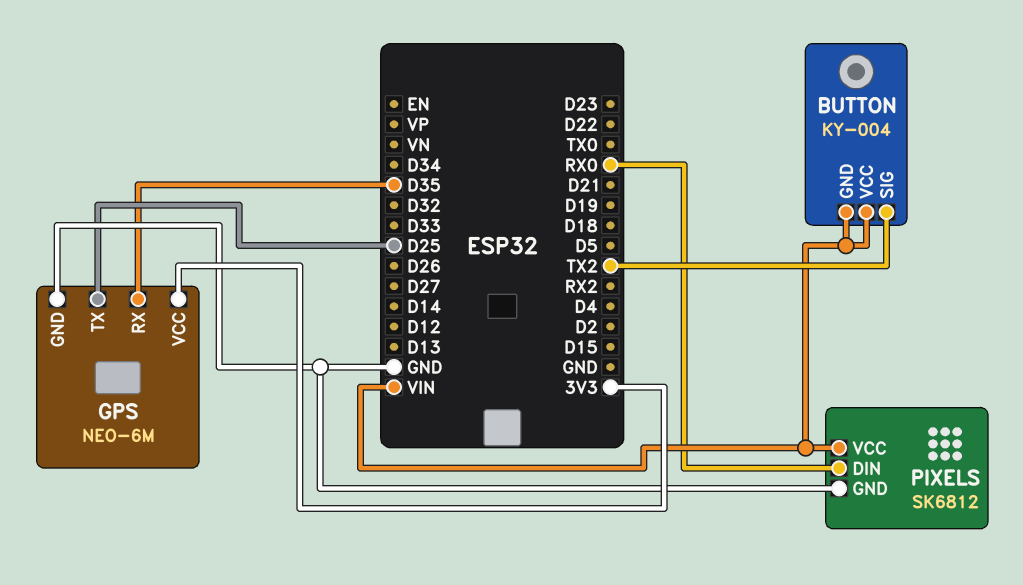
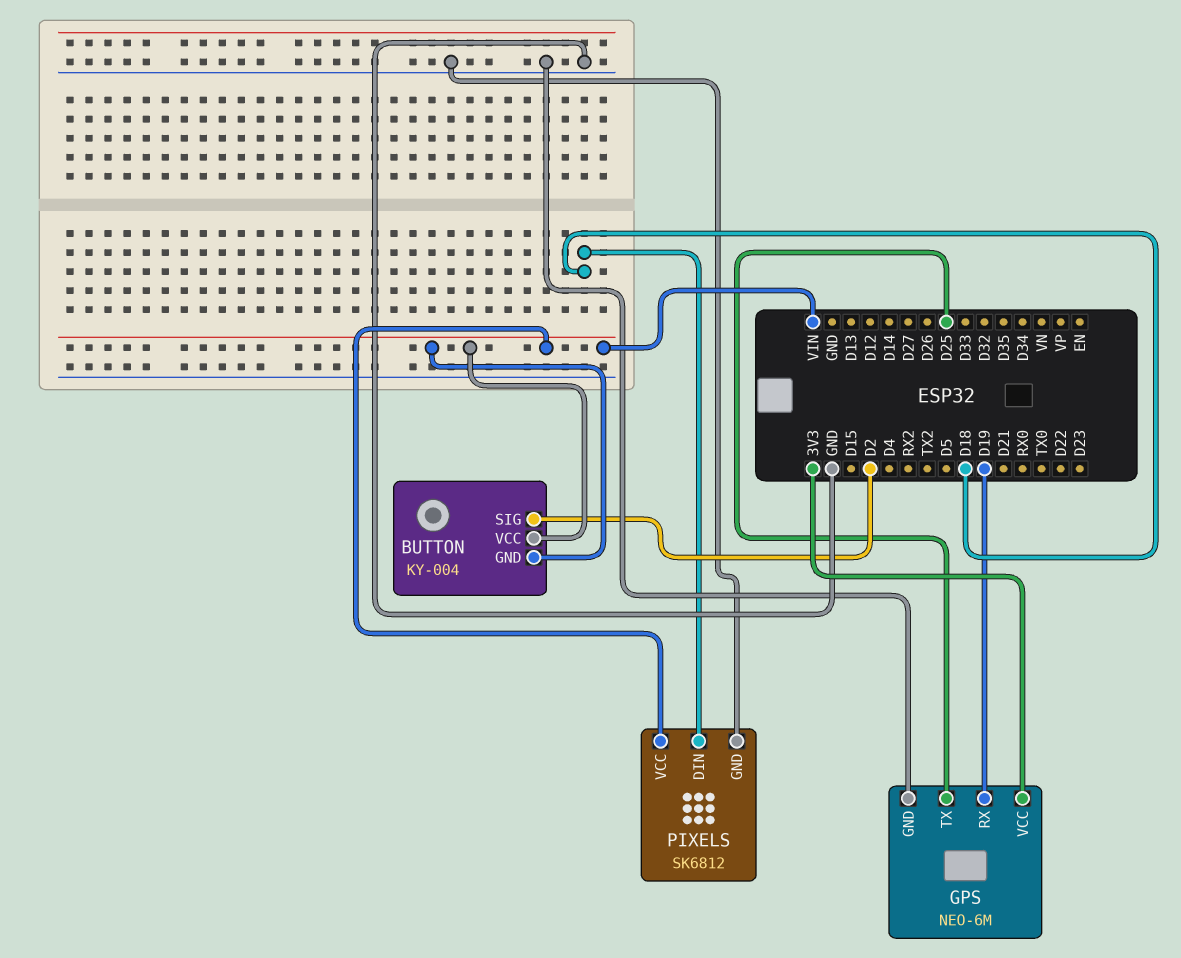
BUTTON pin SIG: TX2 -> D2
GPS pin RX: D35 -> D19
PIXELS pin DIN: RX0 -> D18

